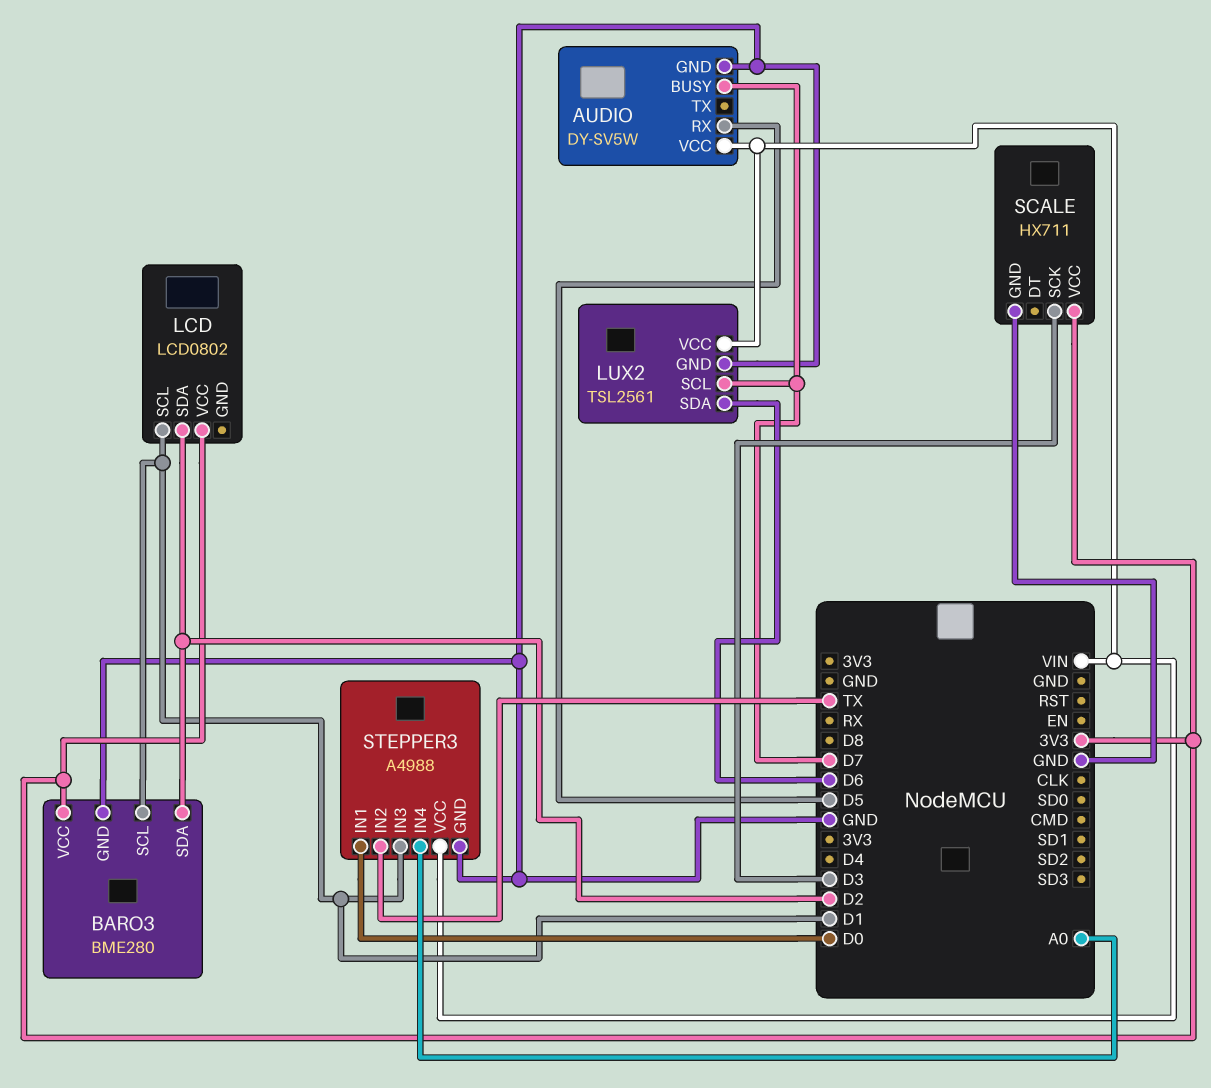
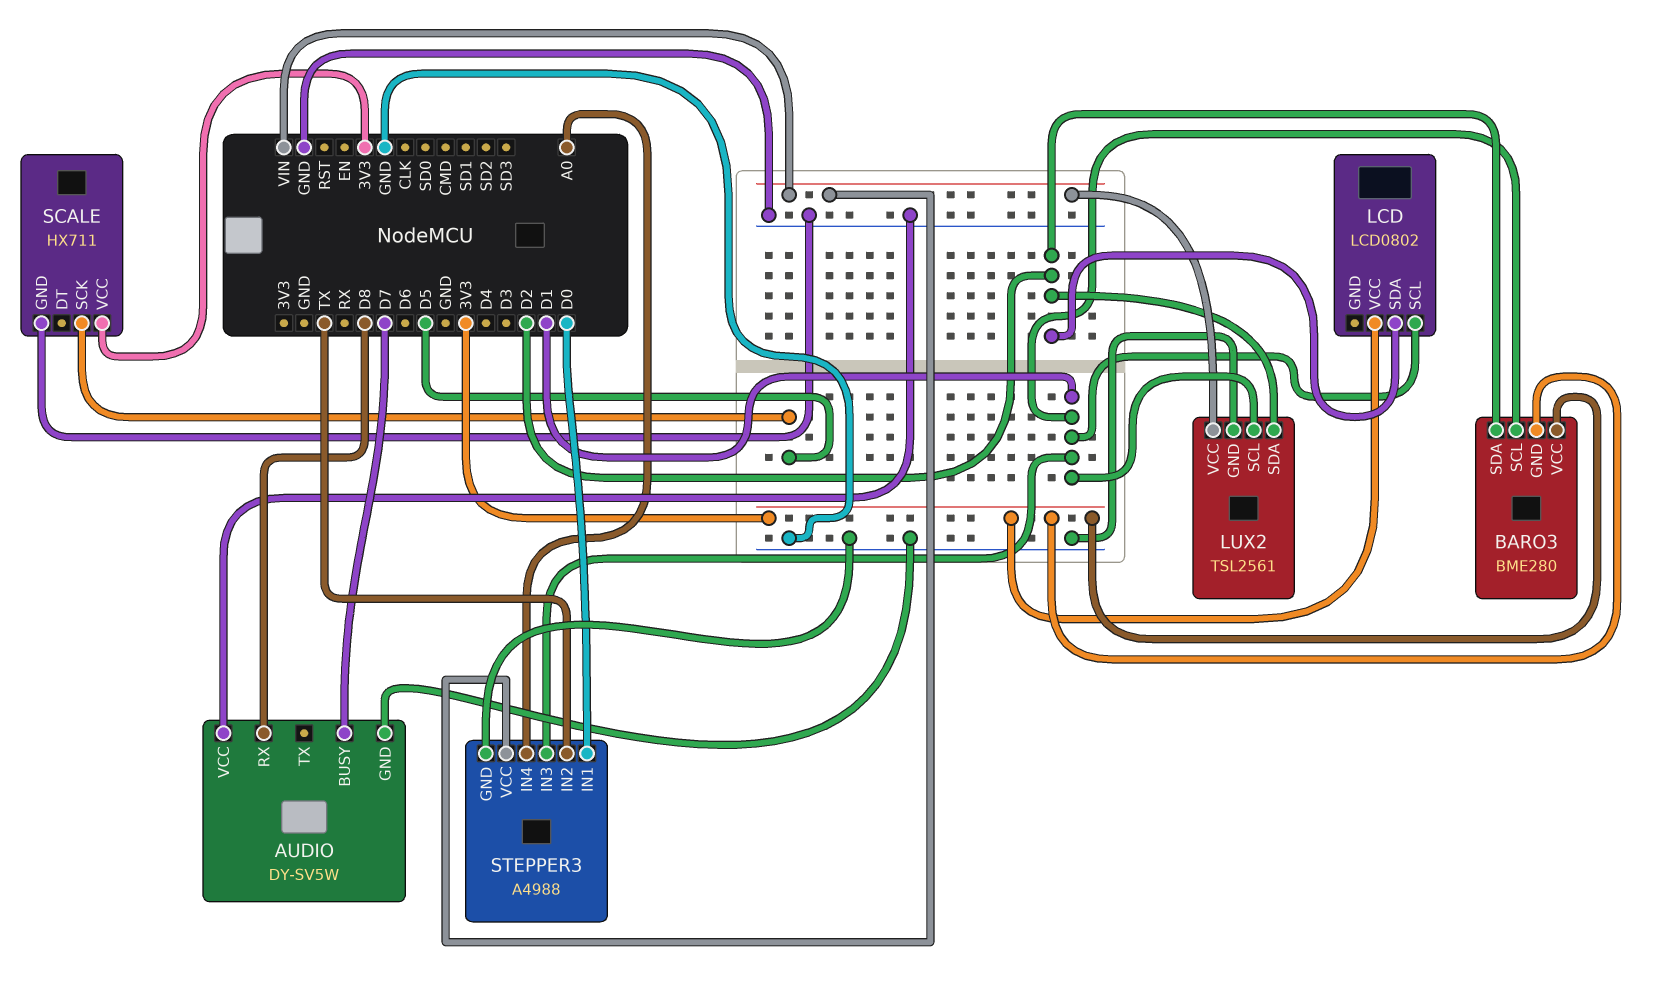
AUDIO pin RX: D5 -> D8
AUDIO pin VCC: VIN -> GND
BARO3 pin GND: GND -> 3V3
LUX2 pin SCL: D7 -> D1
LUX2 pin SDA: D6 -> D2
SCALE pin SCK: D3 -> D5

